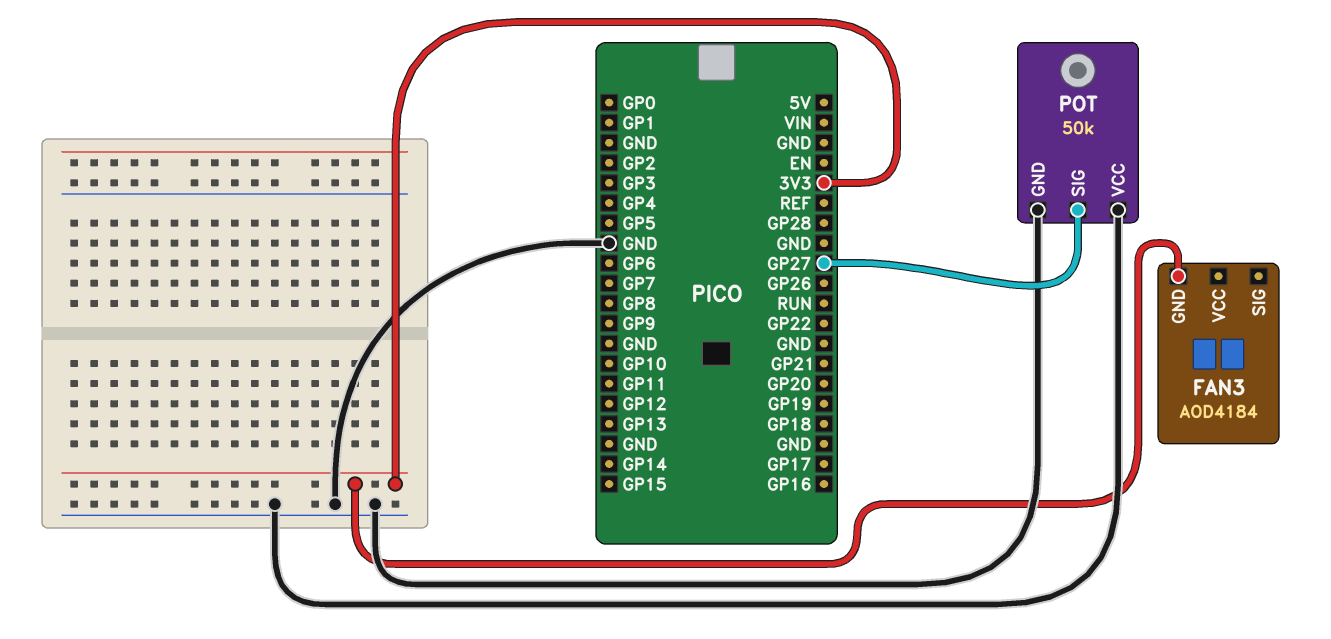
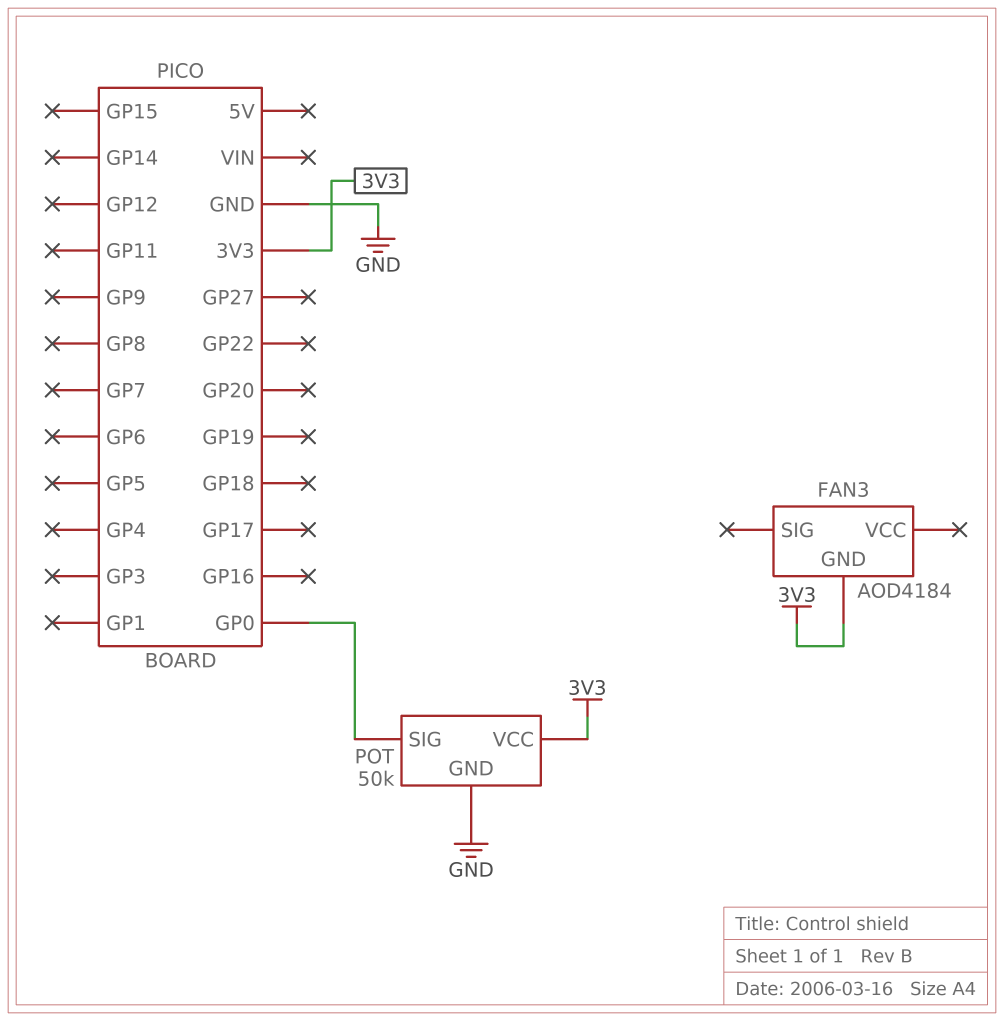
POT pin SIG: GP27 -> GP0
POT pin VCC: GND -> 3V3

